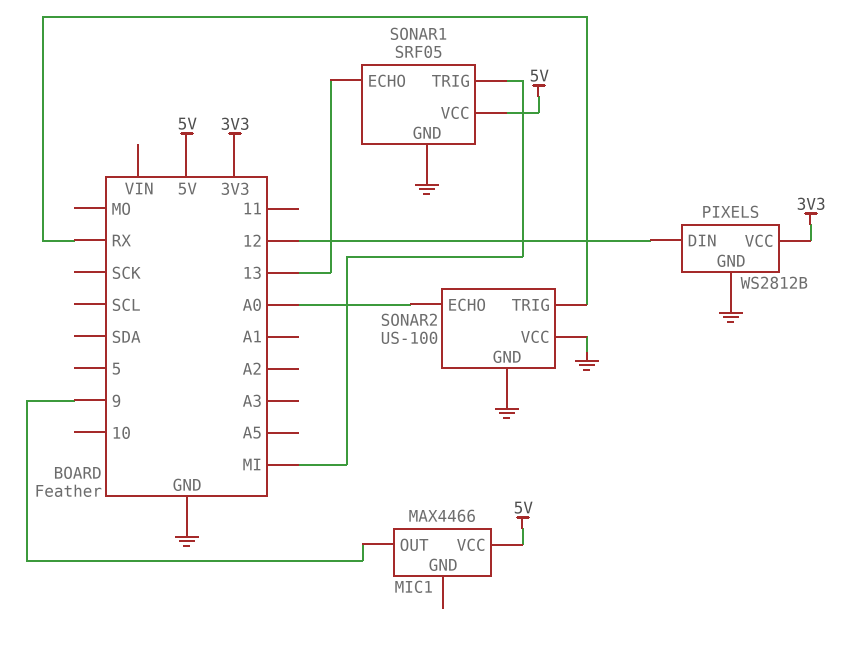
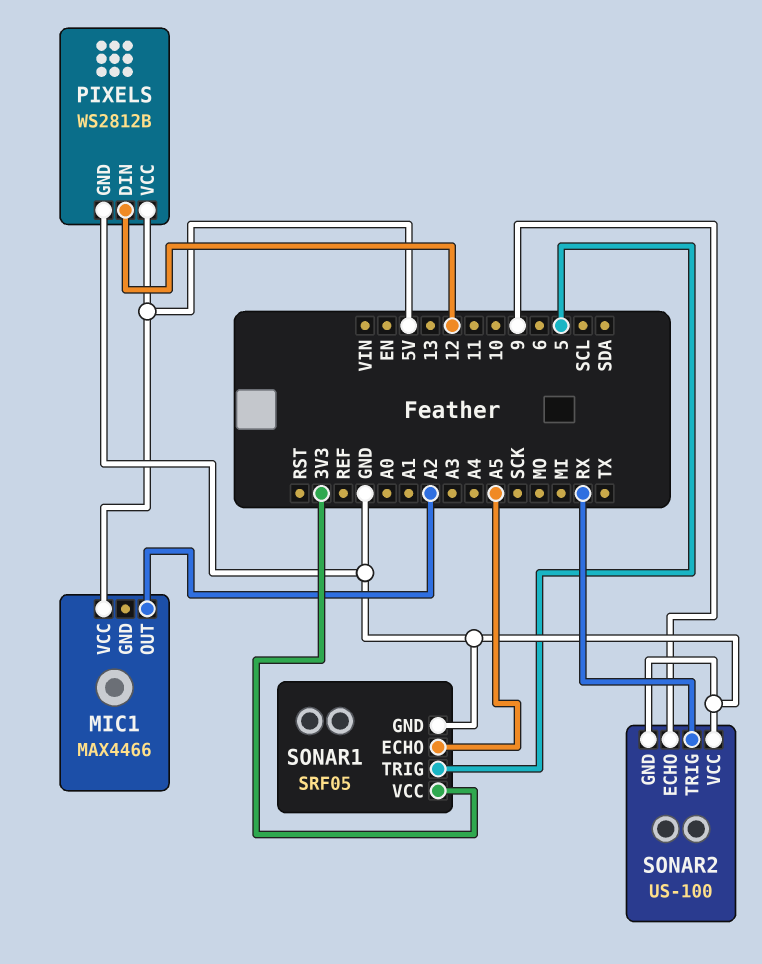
MIC1 pin OUT: 9 -> A2
PIXELS pin VCC: 3V3 -> 5V
SONAR1 pin ECHO: 13 -> A5
SONAR1 pin TRIG: MI -> 5
SONAR1 pin VCC: 5V -> 3V3
SONAR2 pin ECHO: A0 -> 9

